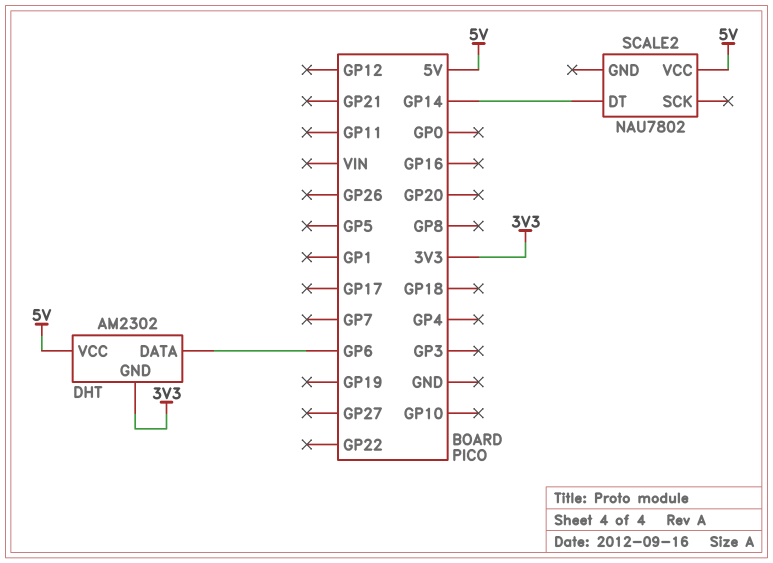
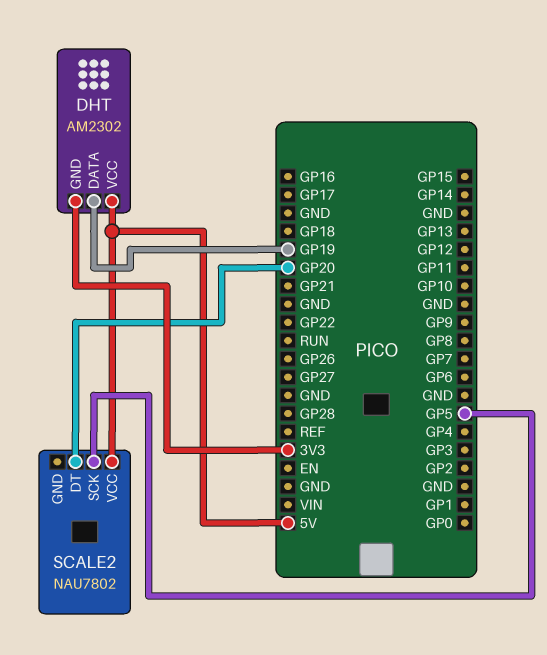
DHT pin DATA: GP6 -> GP19
SCALE2 pin DT: GP14 -> GP20
SCALE2 pin SCK: none -> GP5

